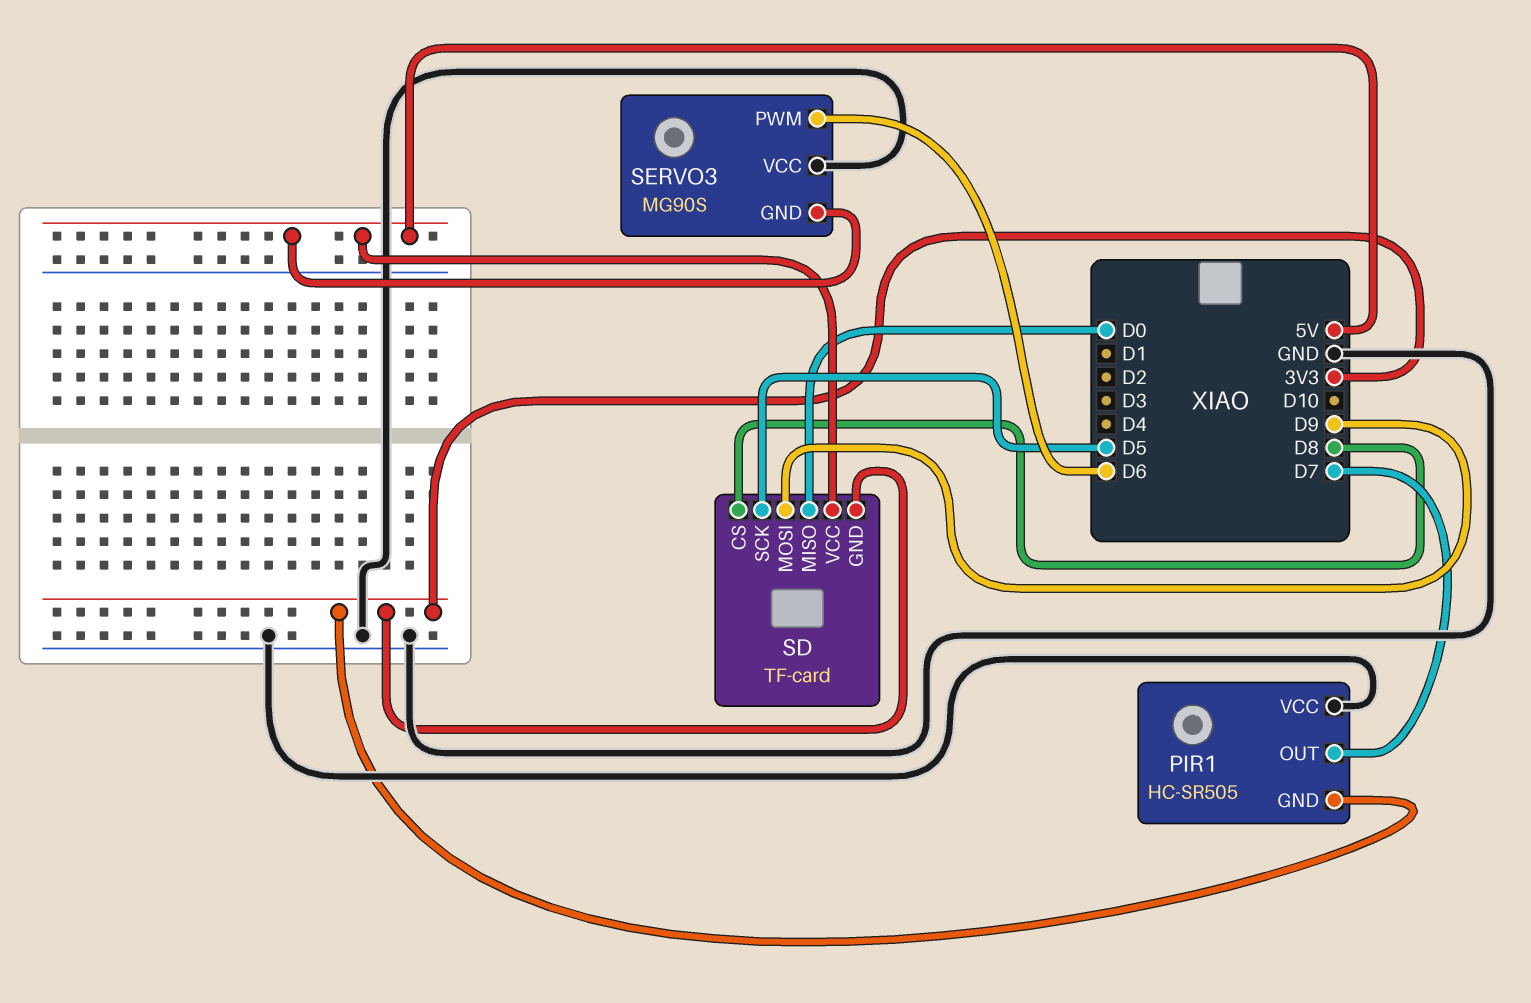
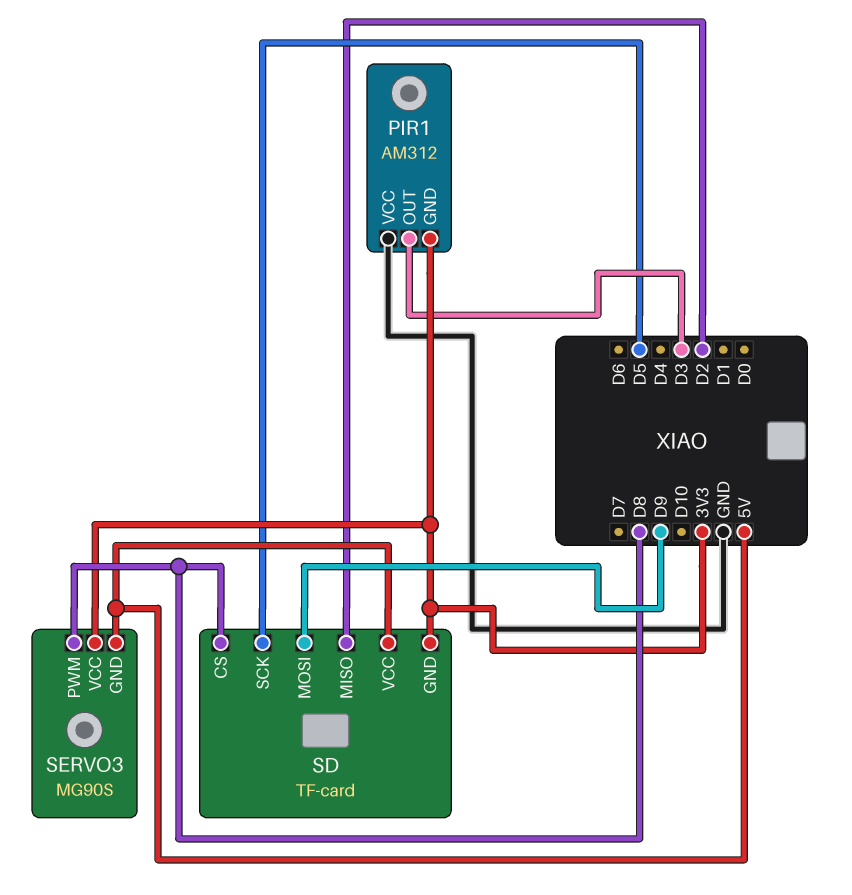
PIR1: HC-SR505 -> AM312
PIR1 pin OUT: D7 -> D3
SD pin MISO: D0 -> D2
SERVO3 pin PWM: D6 -> D8
SERVO3 pin VCC: GND -> 3V3

